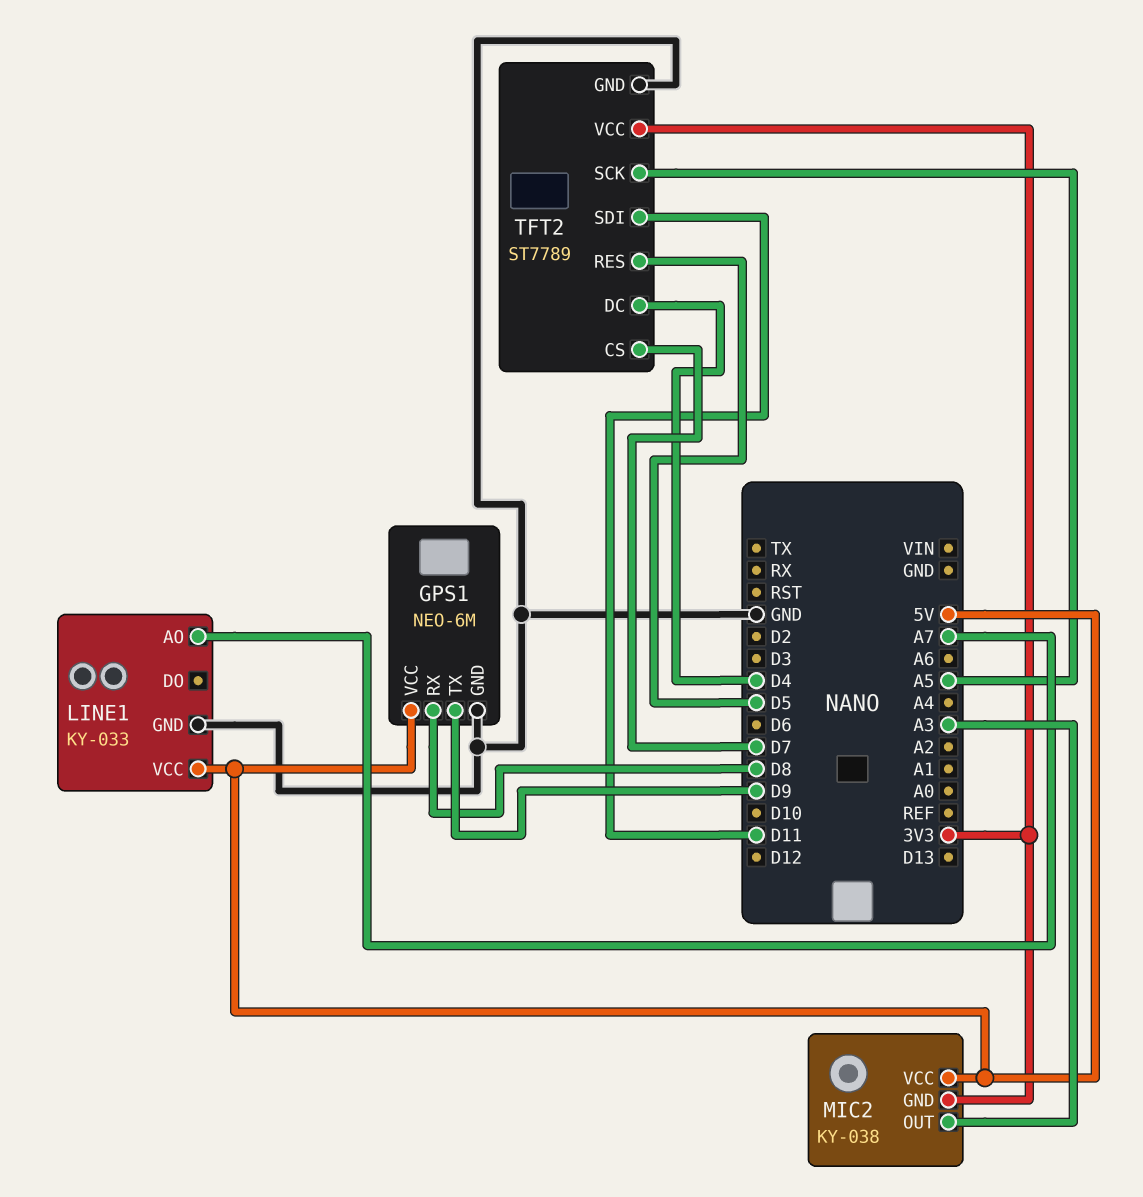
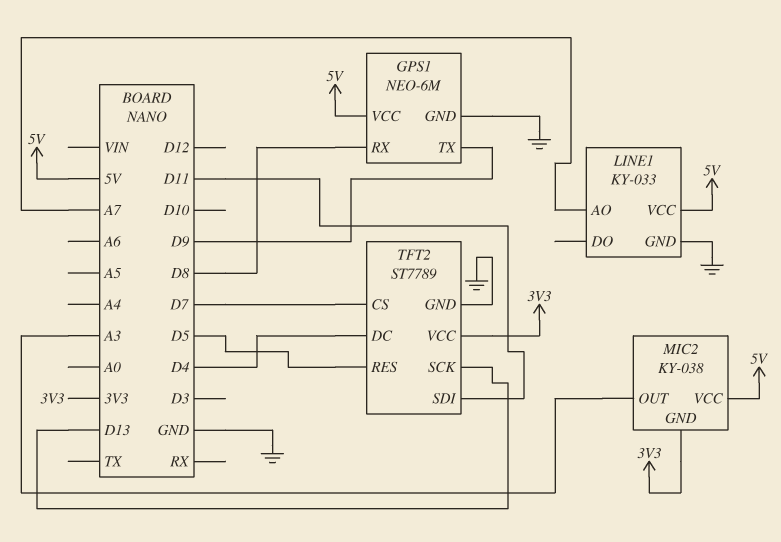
TFT2 pin SCK: A5 -> D13

